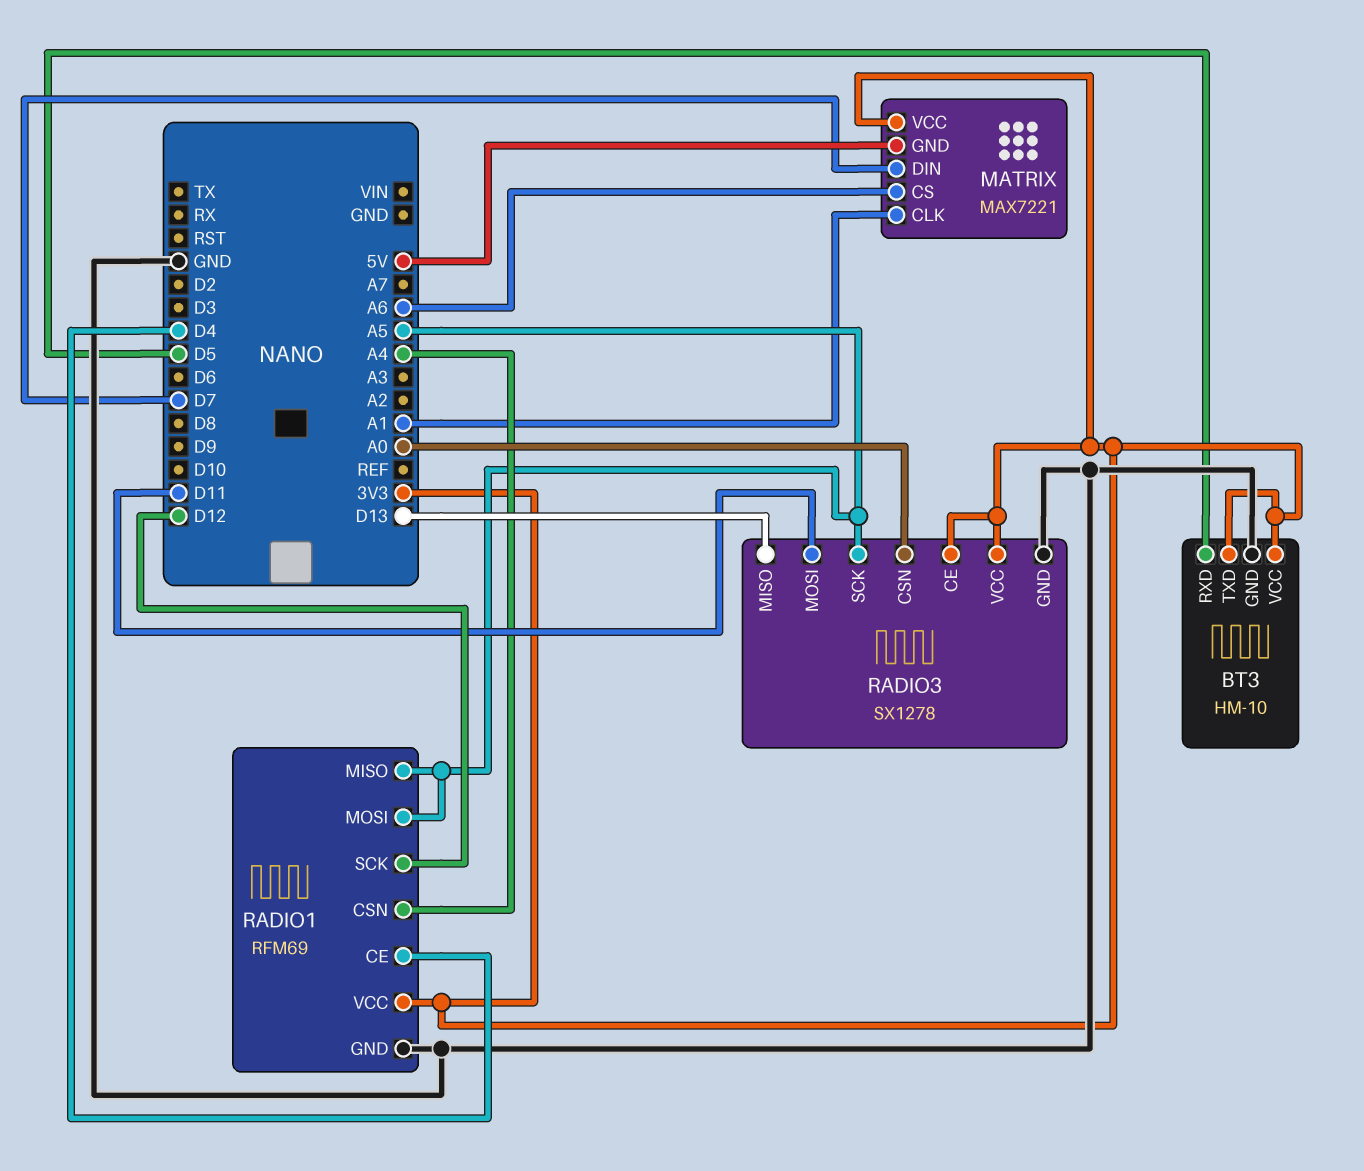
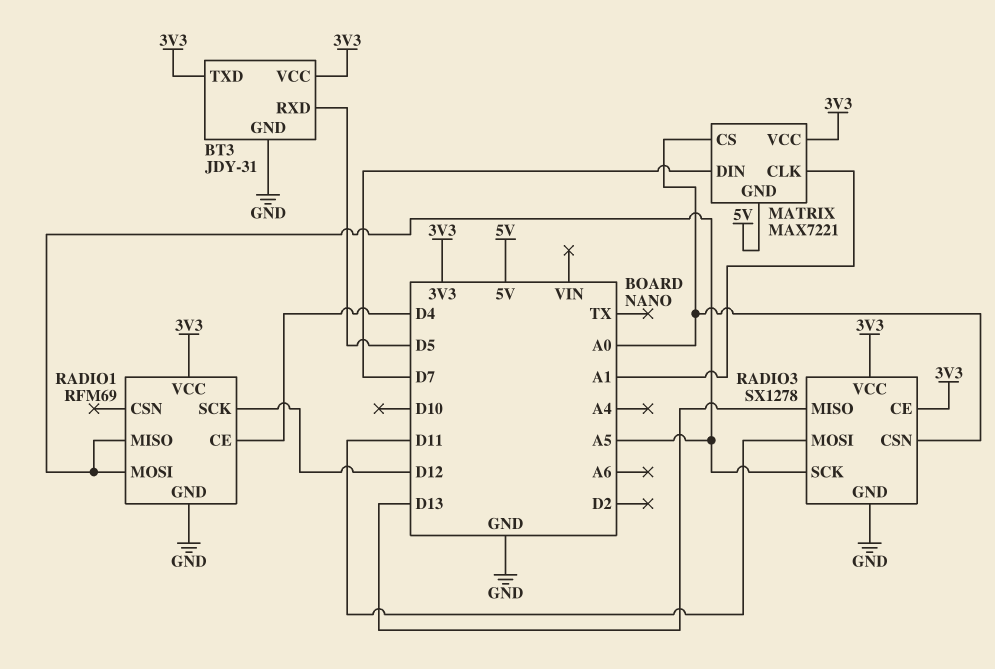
BT3: HM-10 -> JDY-31
MATRIX pin CS: A6 -> A0
RADIO1 pin CSN: A4 -> none

